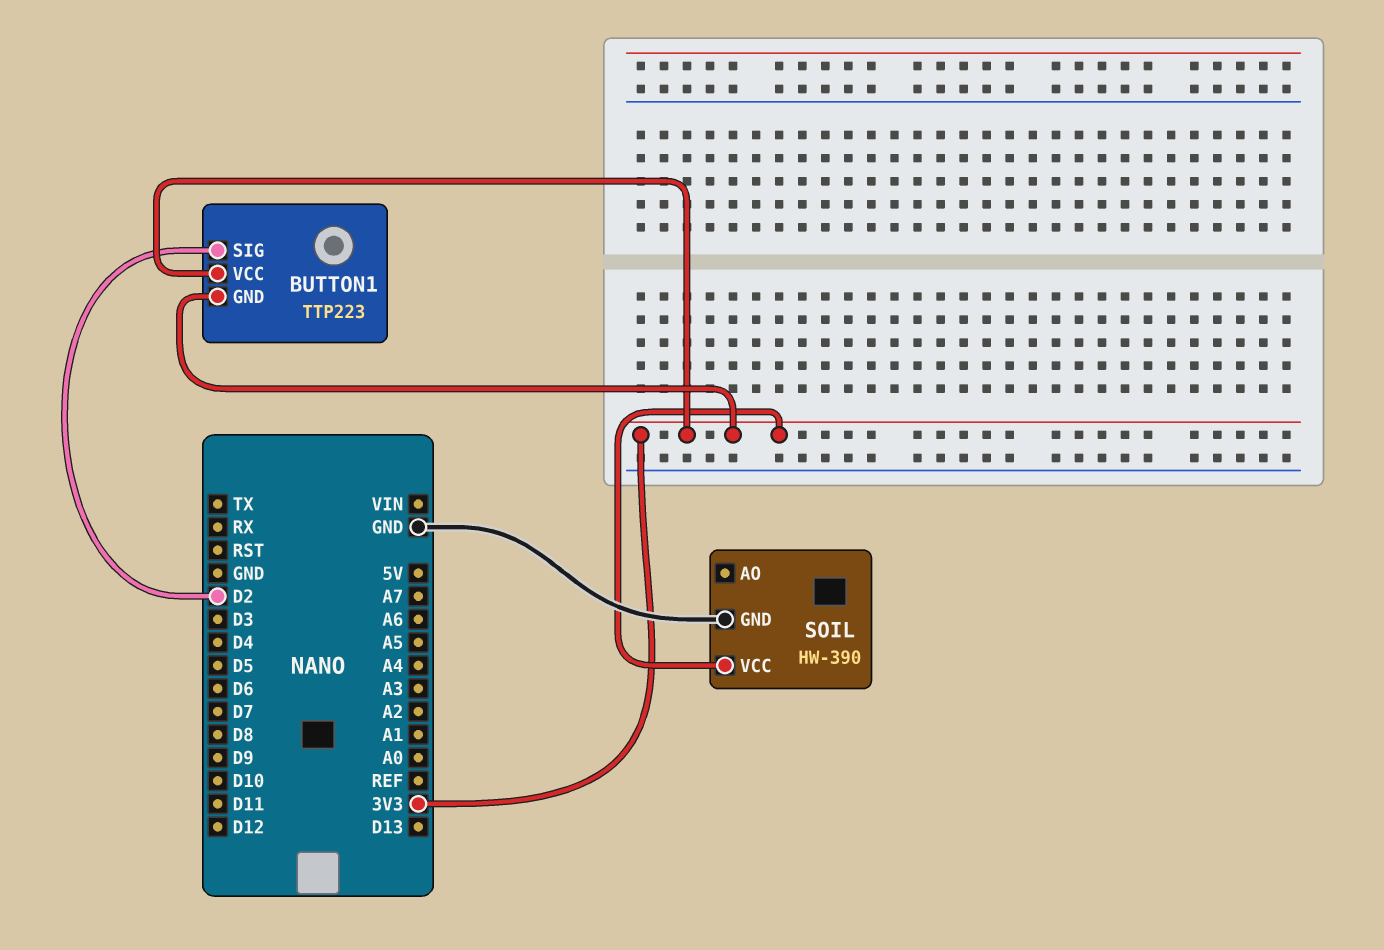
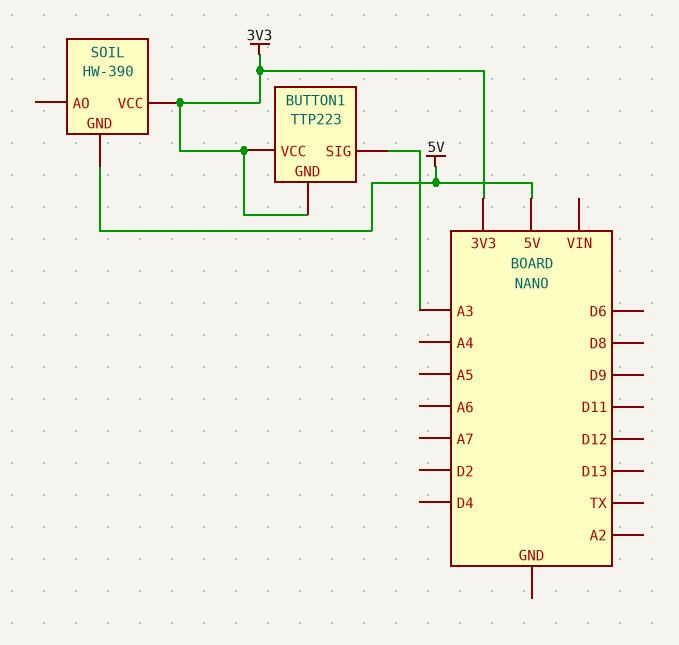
BUTTON1 pin SIG: D2 -> A3
SOIL pin GND: GND -> 5V

